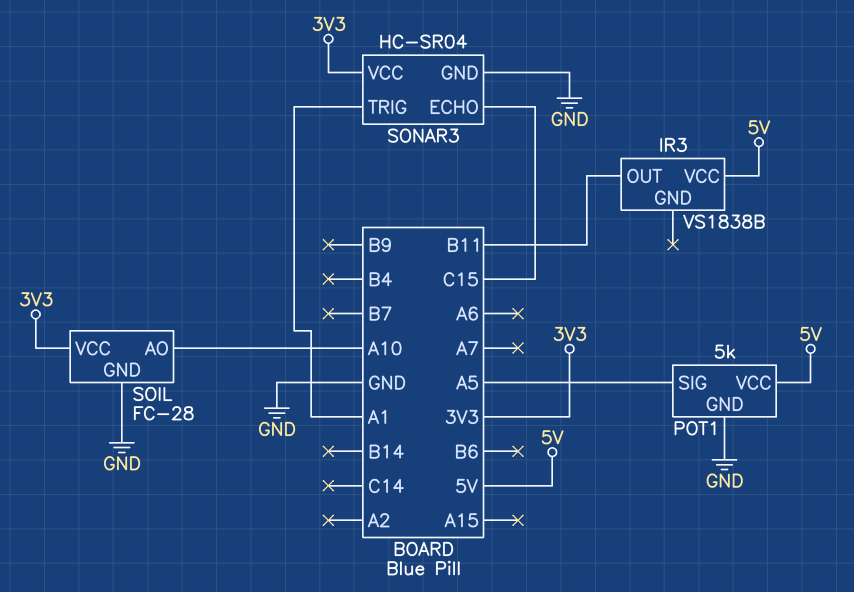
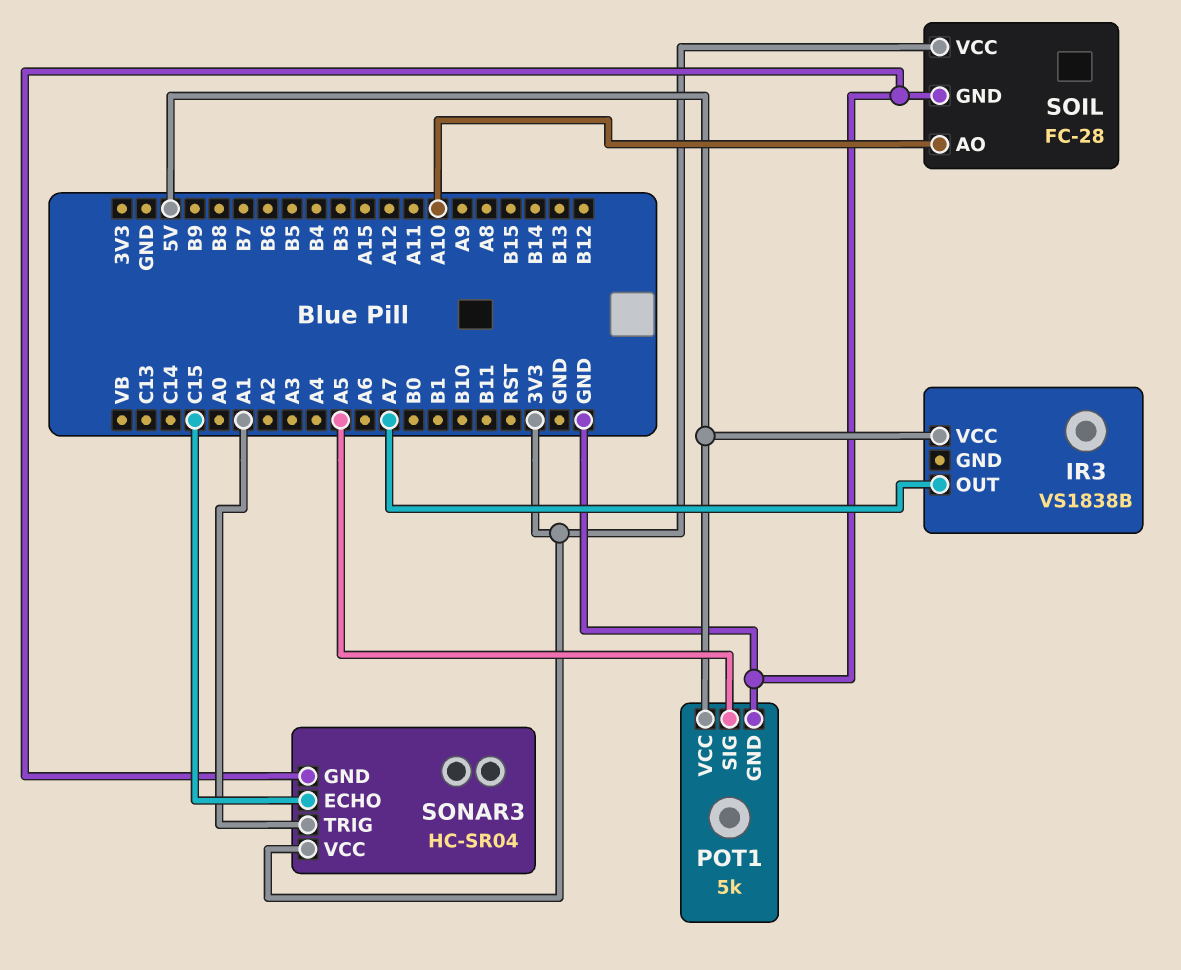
IR3 pin OUT: B11 -> A7

